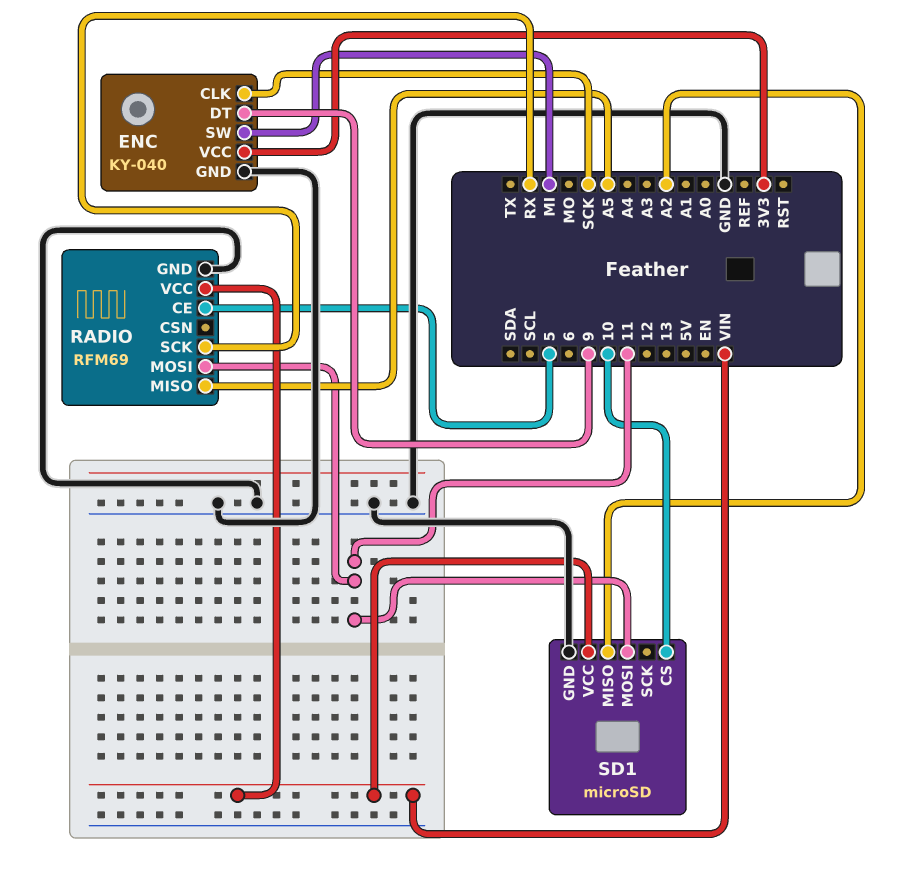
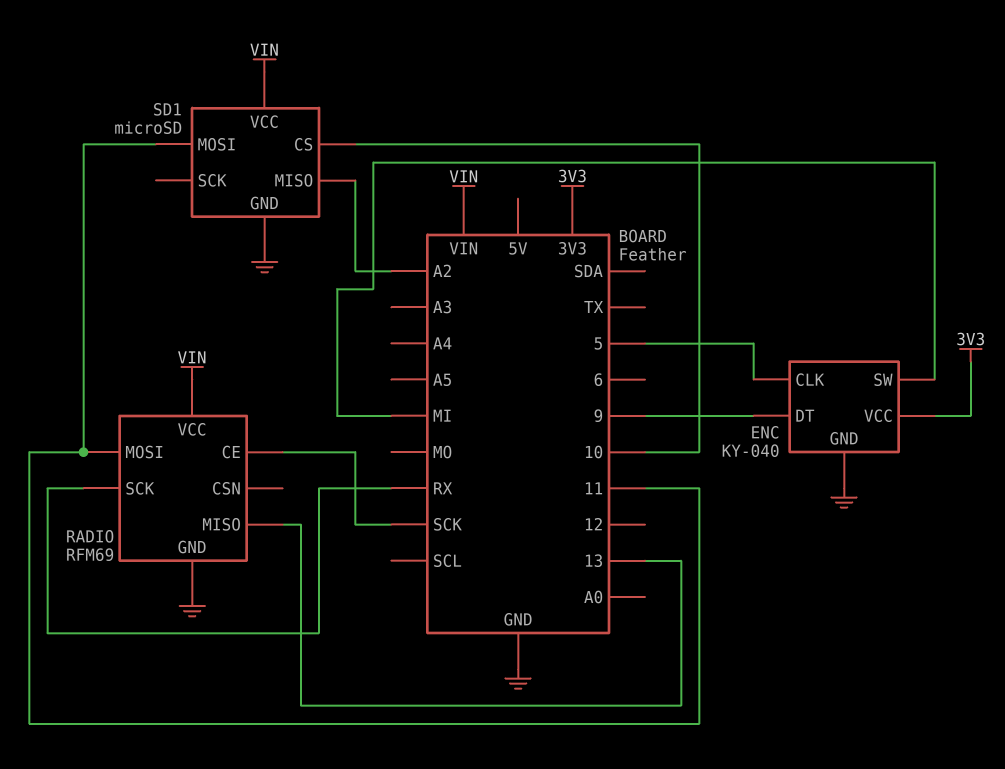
ENC pin CLK: SCK -> 5
RADIO pin CE: 5 -> SCK
RADIO pin MISO: A5 -> 13

